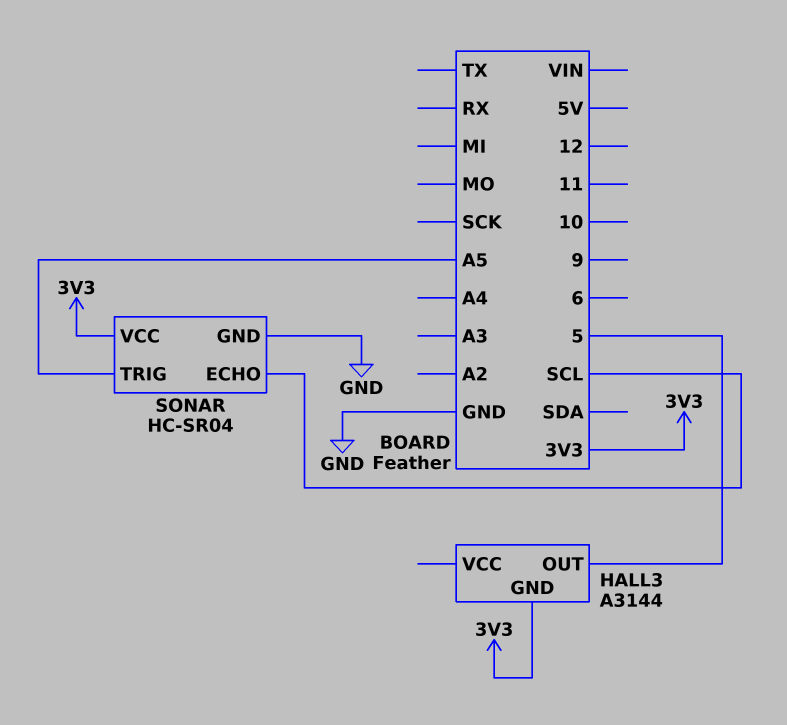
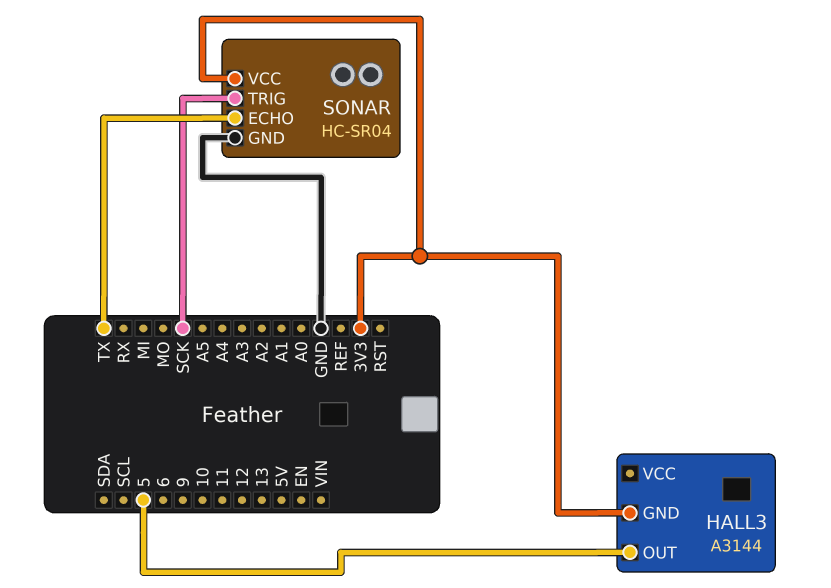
SONAR pin ECHO: SCL -> TX
SONAR pin TRIG: A5 -> SCK

